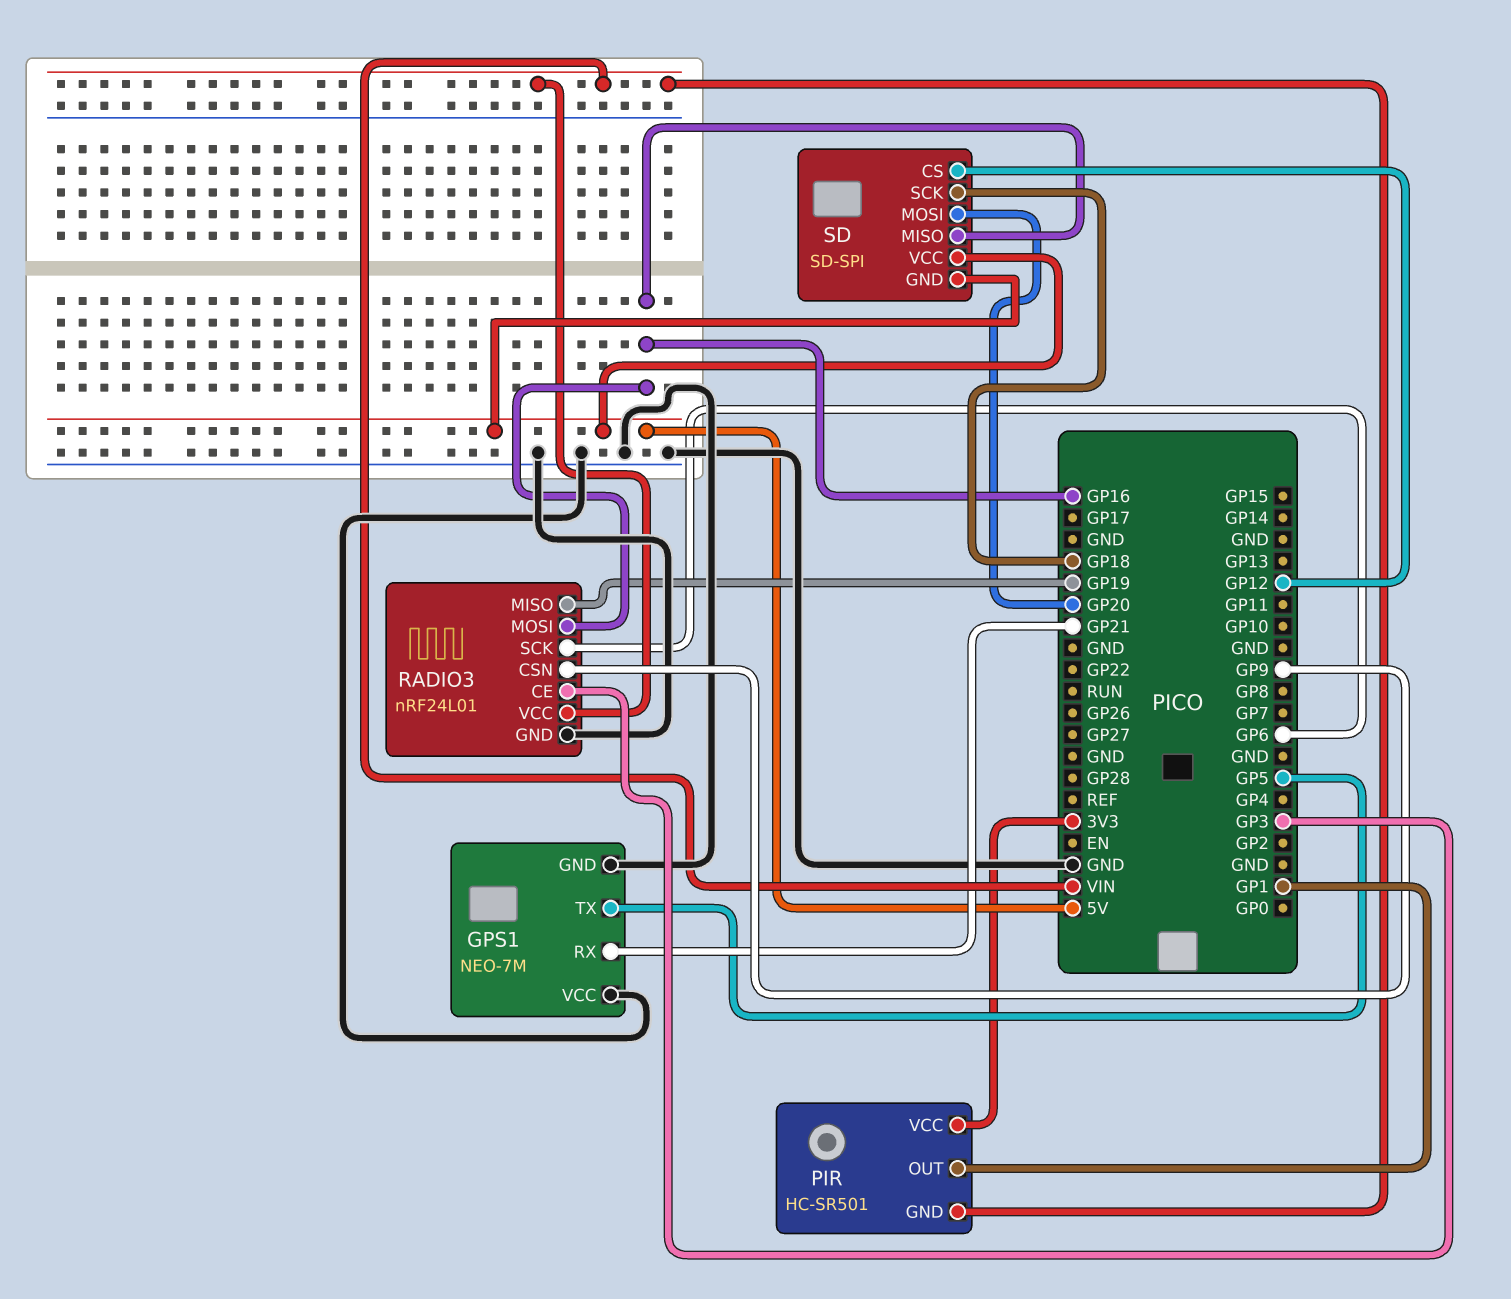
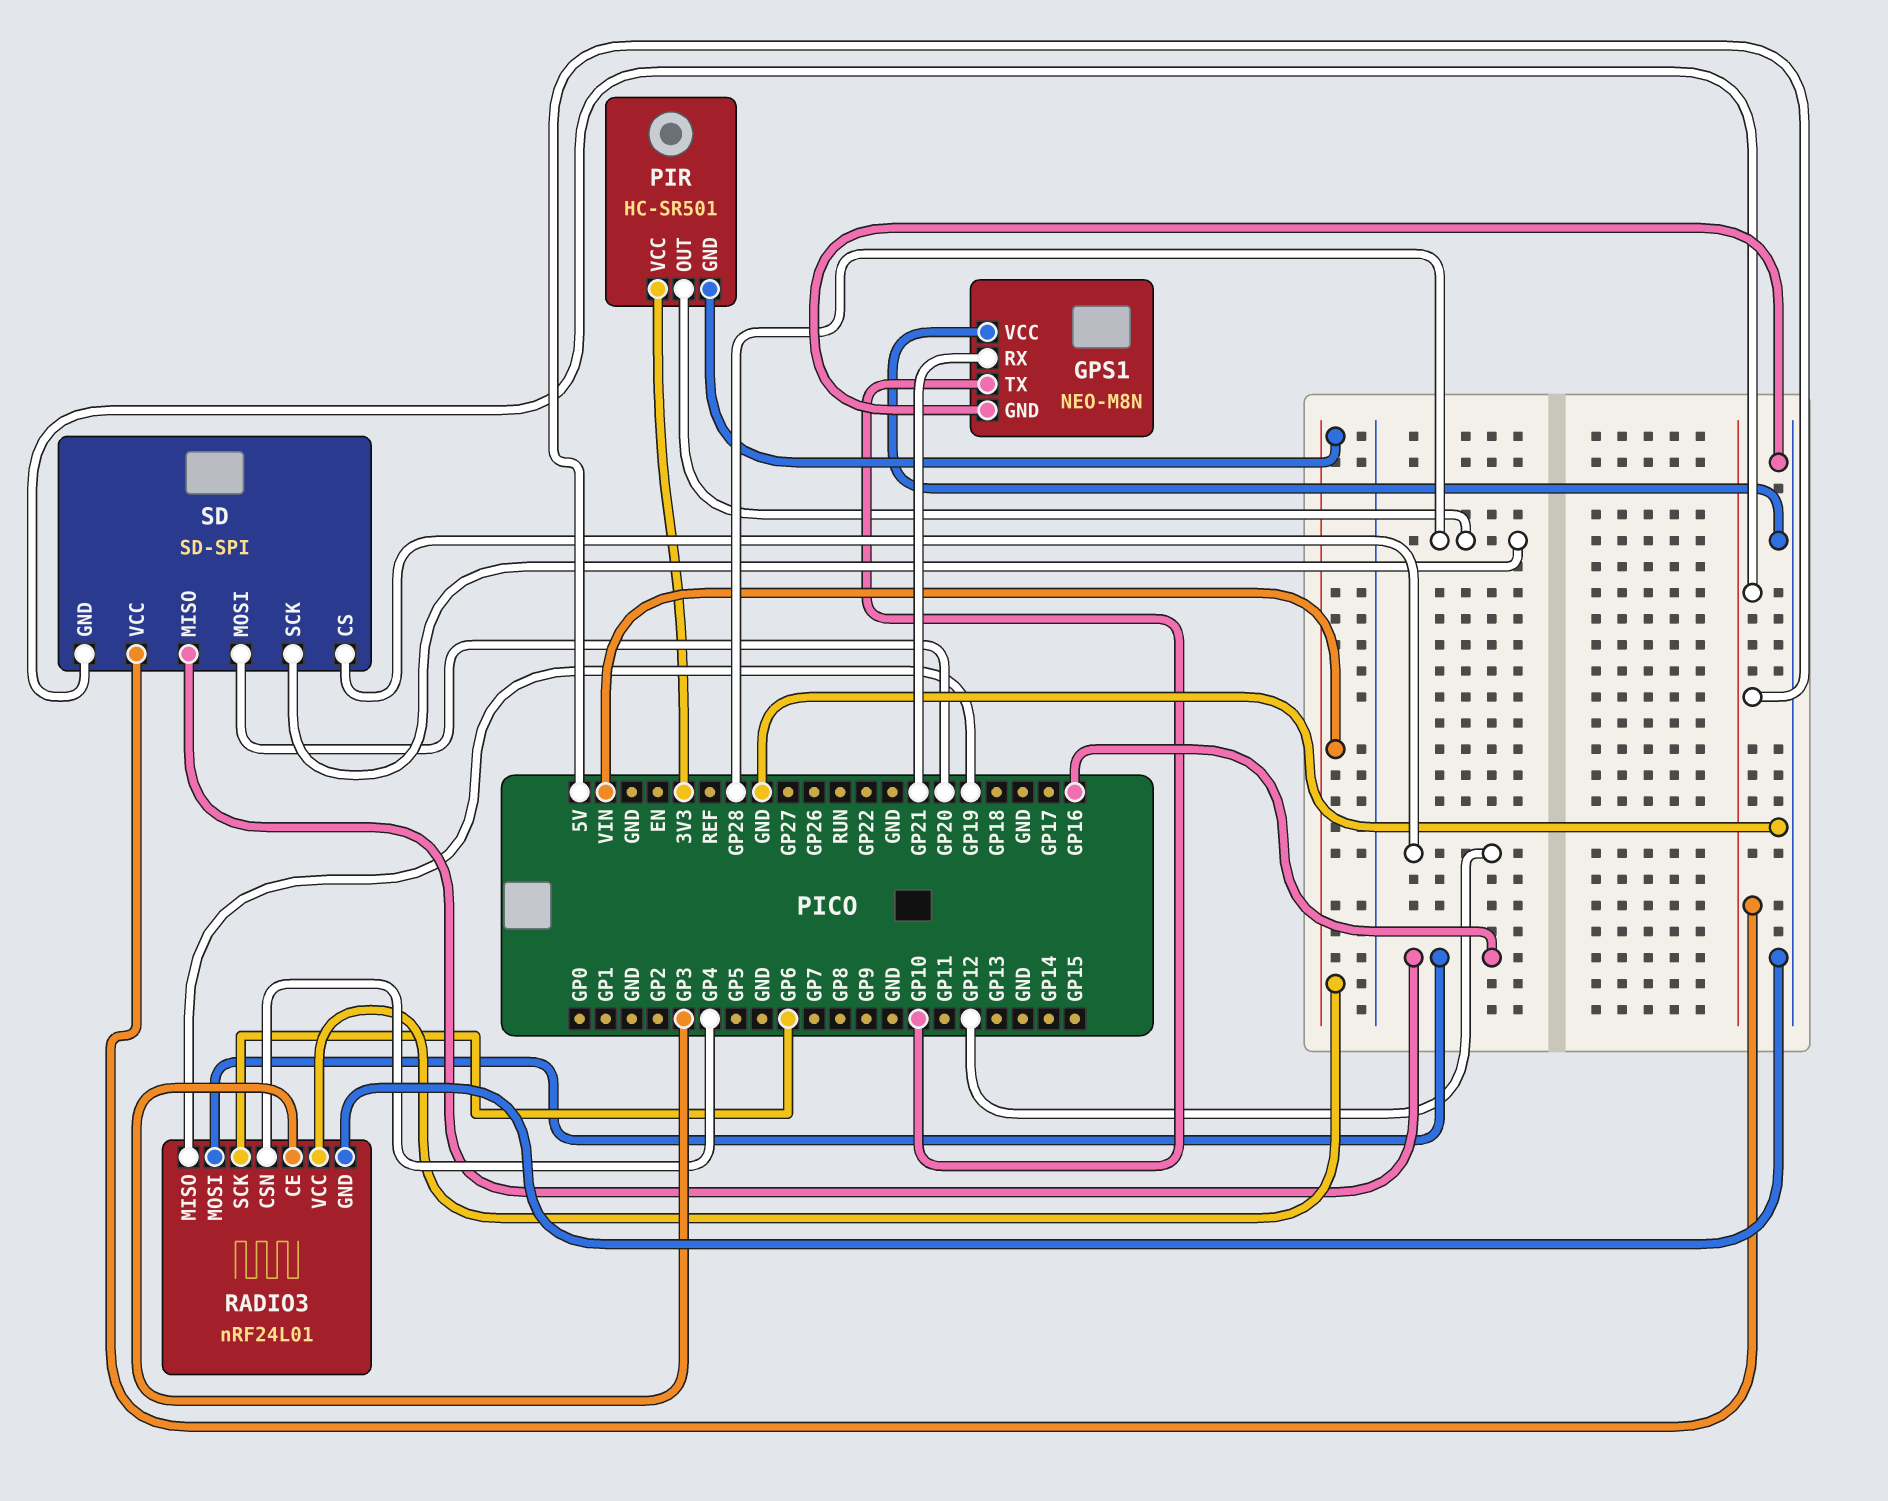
GPS1: NEO-7M -> NEO-M8N
GPS1 pin TX: GP5 -> GP10
PIR pin OUT: GP1 -> GP28
RADIO3 pin CSN: GP9 -> GP4
SD pin SCK: GP18 -> GP28

